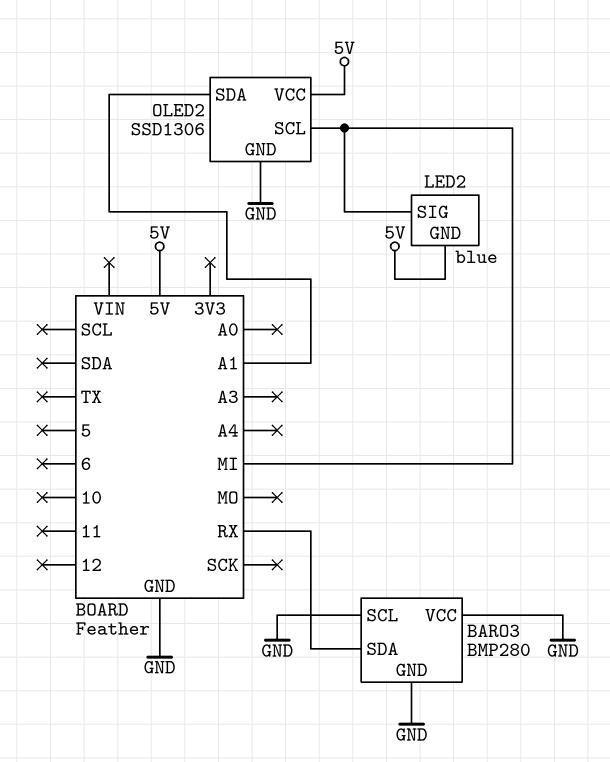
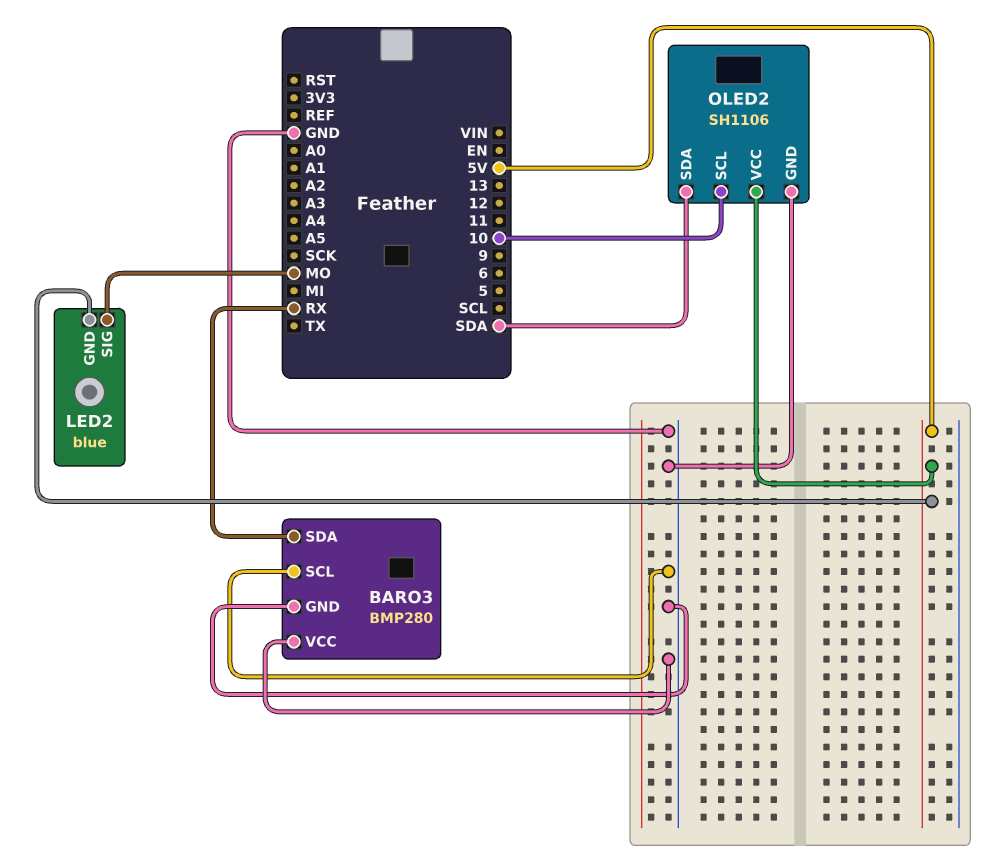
LED2 pin SIG: MI -> MO
OLED2: SSD1306 -> SH1106
OLED2 pin SCL: MI -> 10
OLED2 pin SDA: A1 -> SDA

